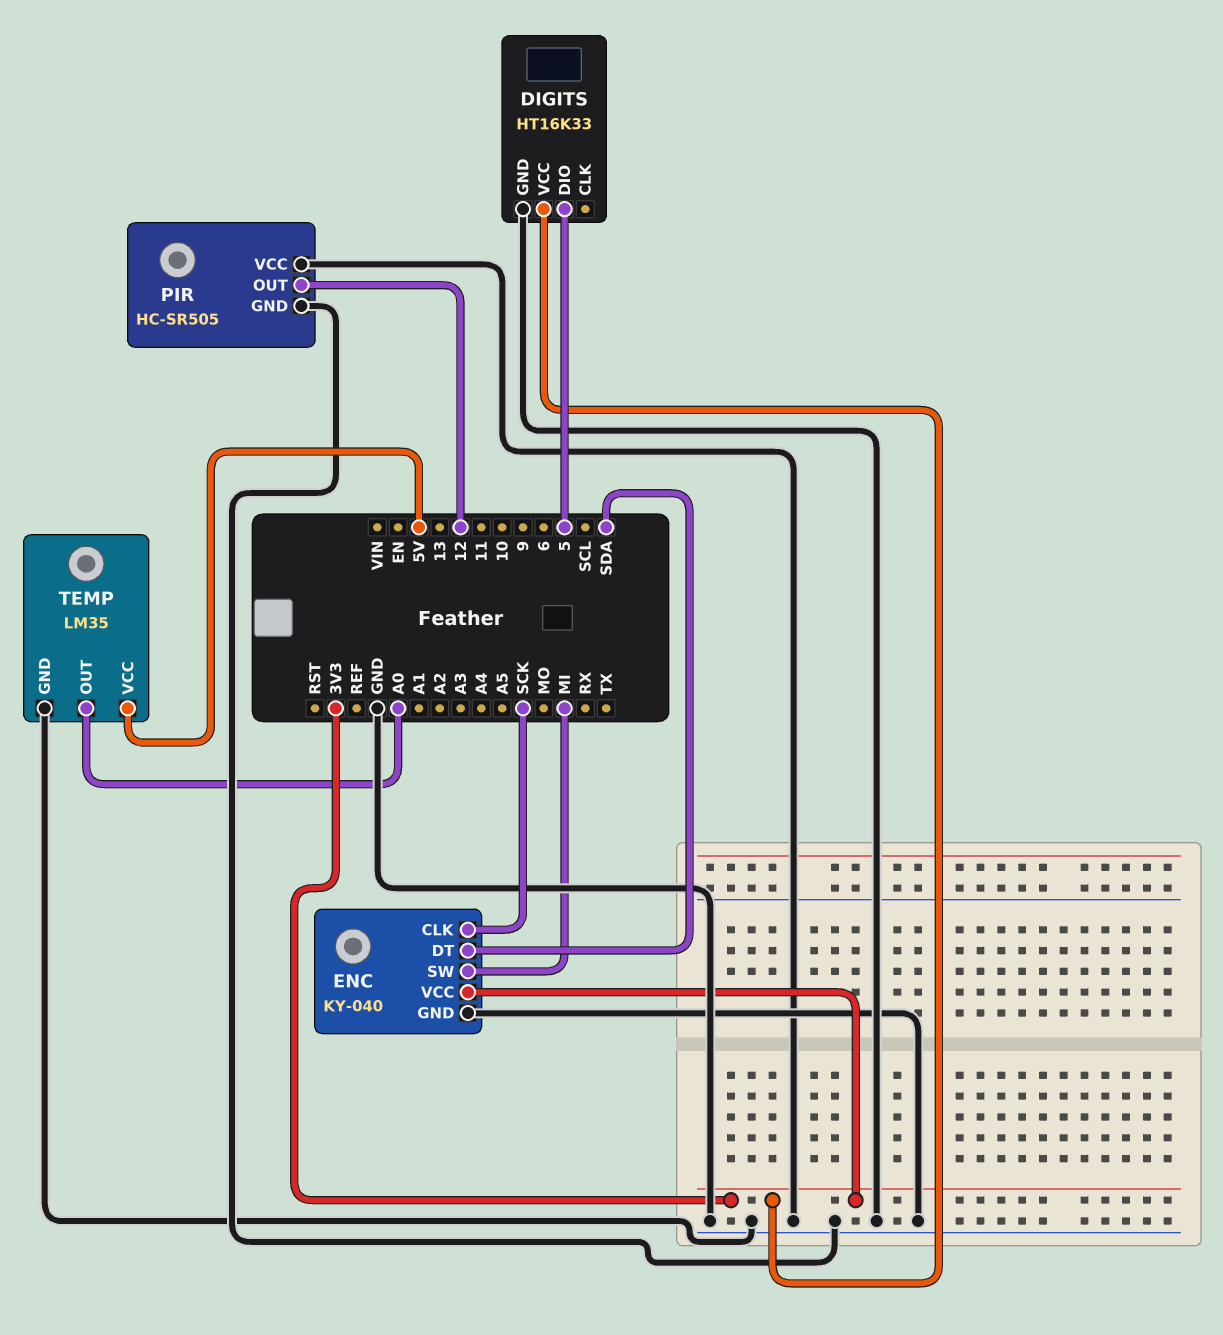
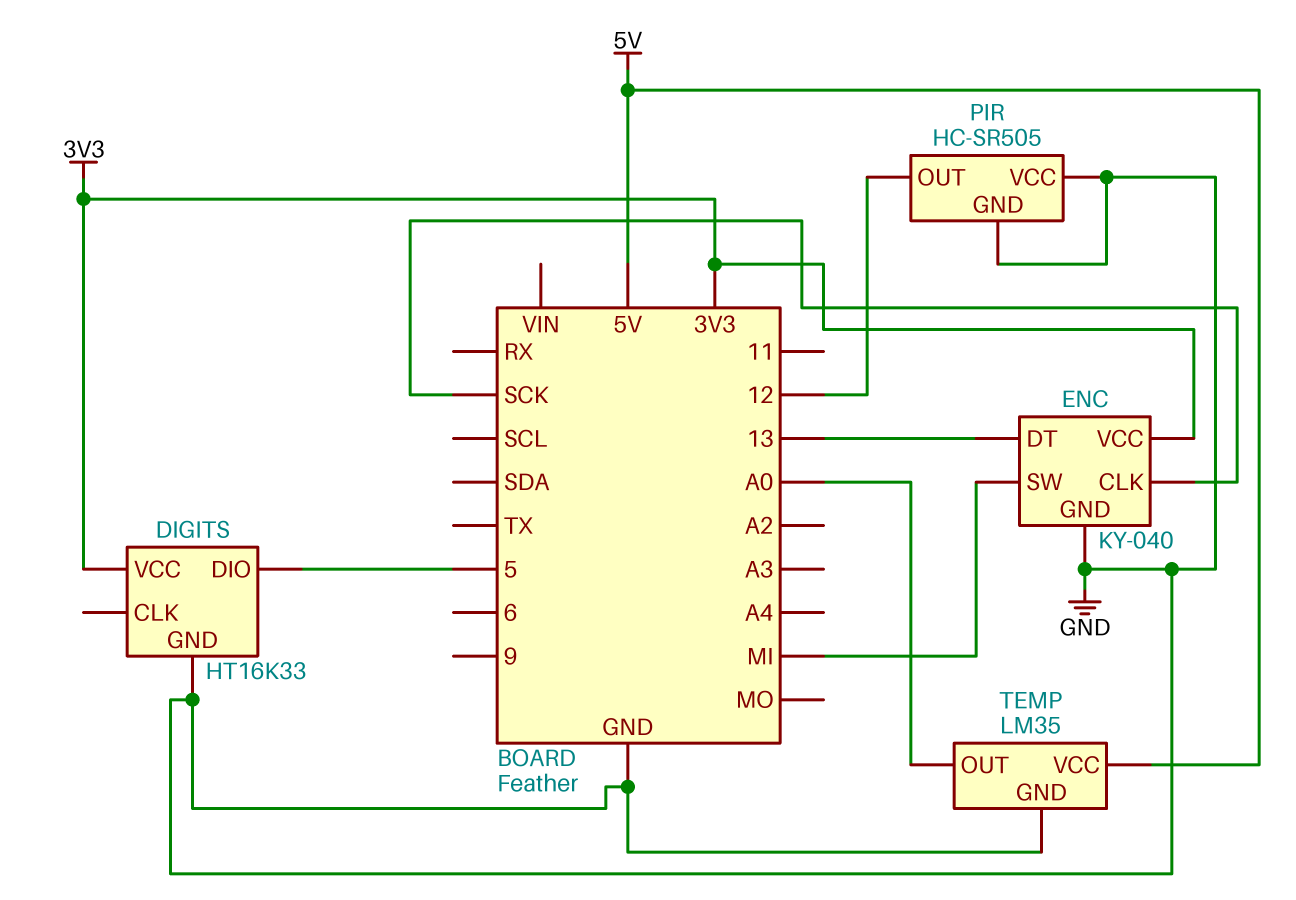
ENC pin DT: SDA -> 13

